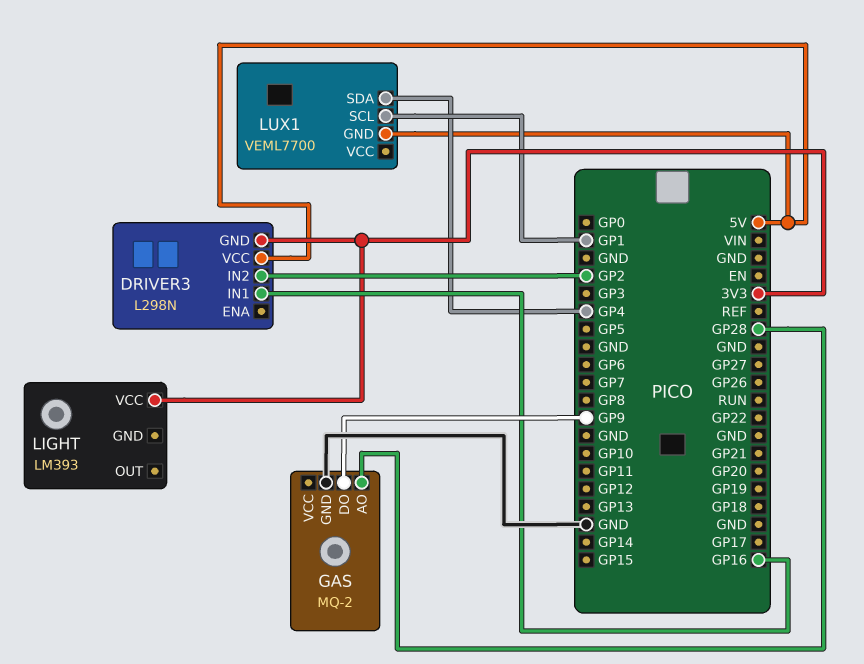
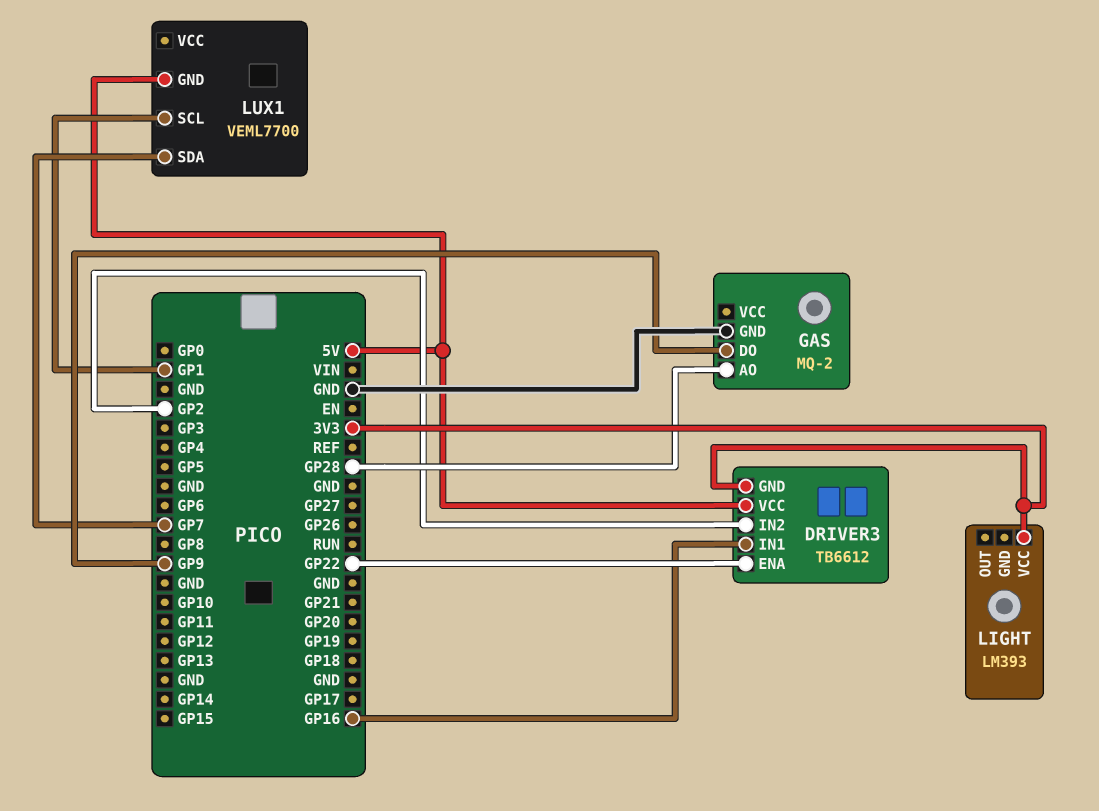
DRIVER3: L298N -> TB6612
DRIVER3 pin ENA: none -> GP22
LUX1 pin SDA: GP4 -> GP7

